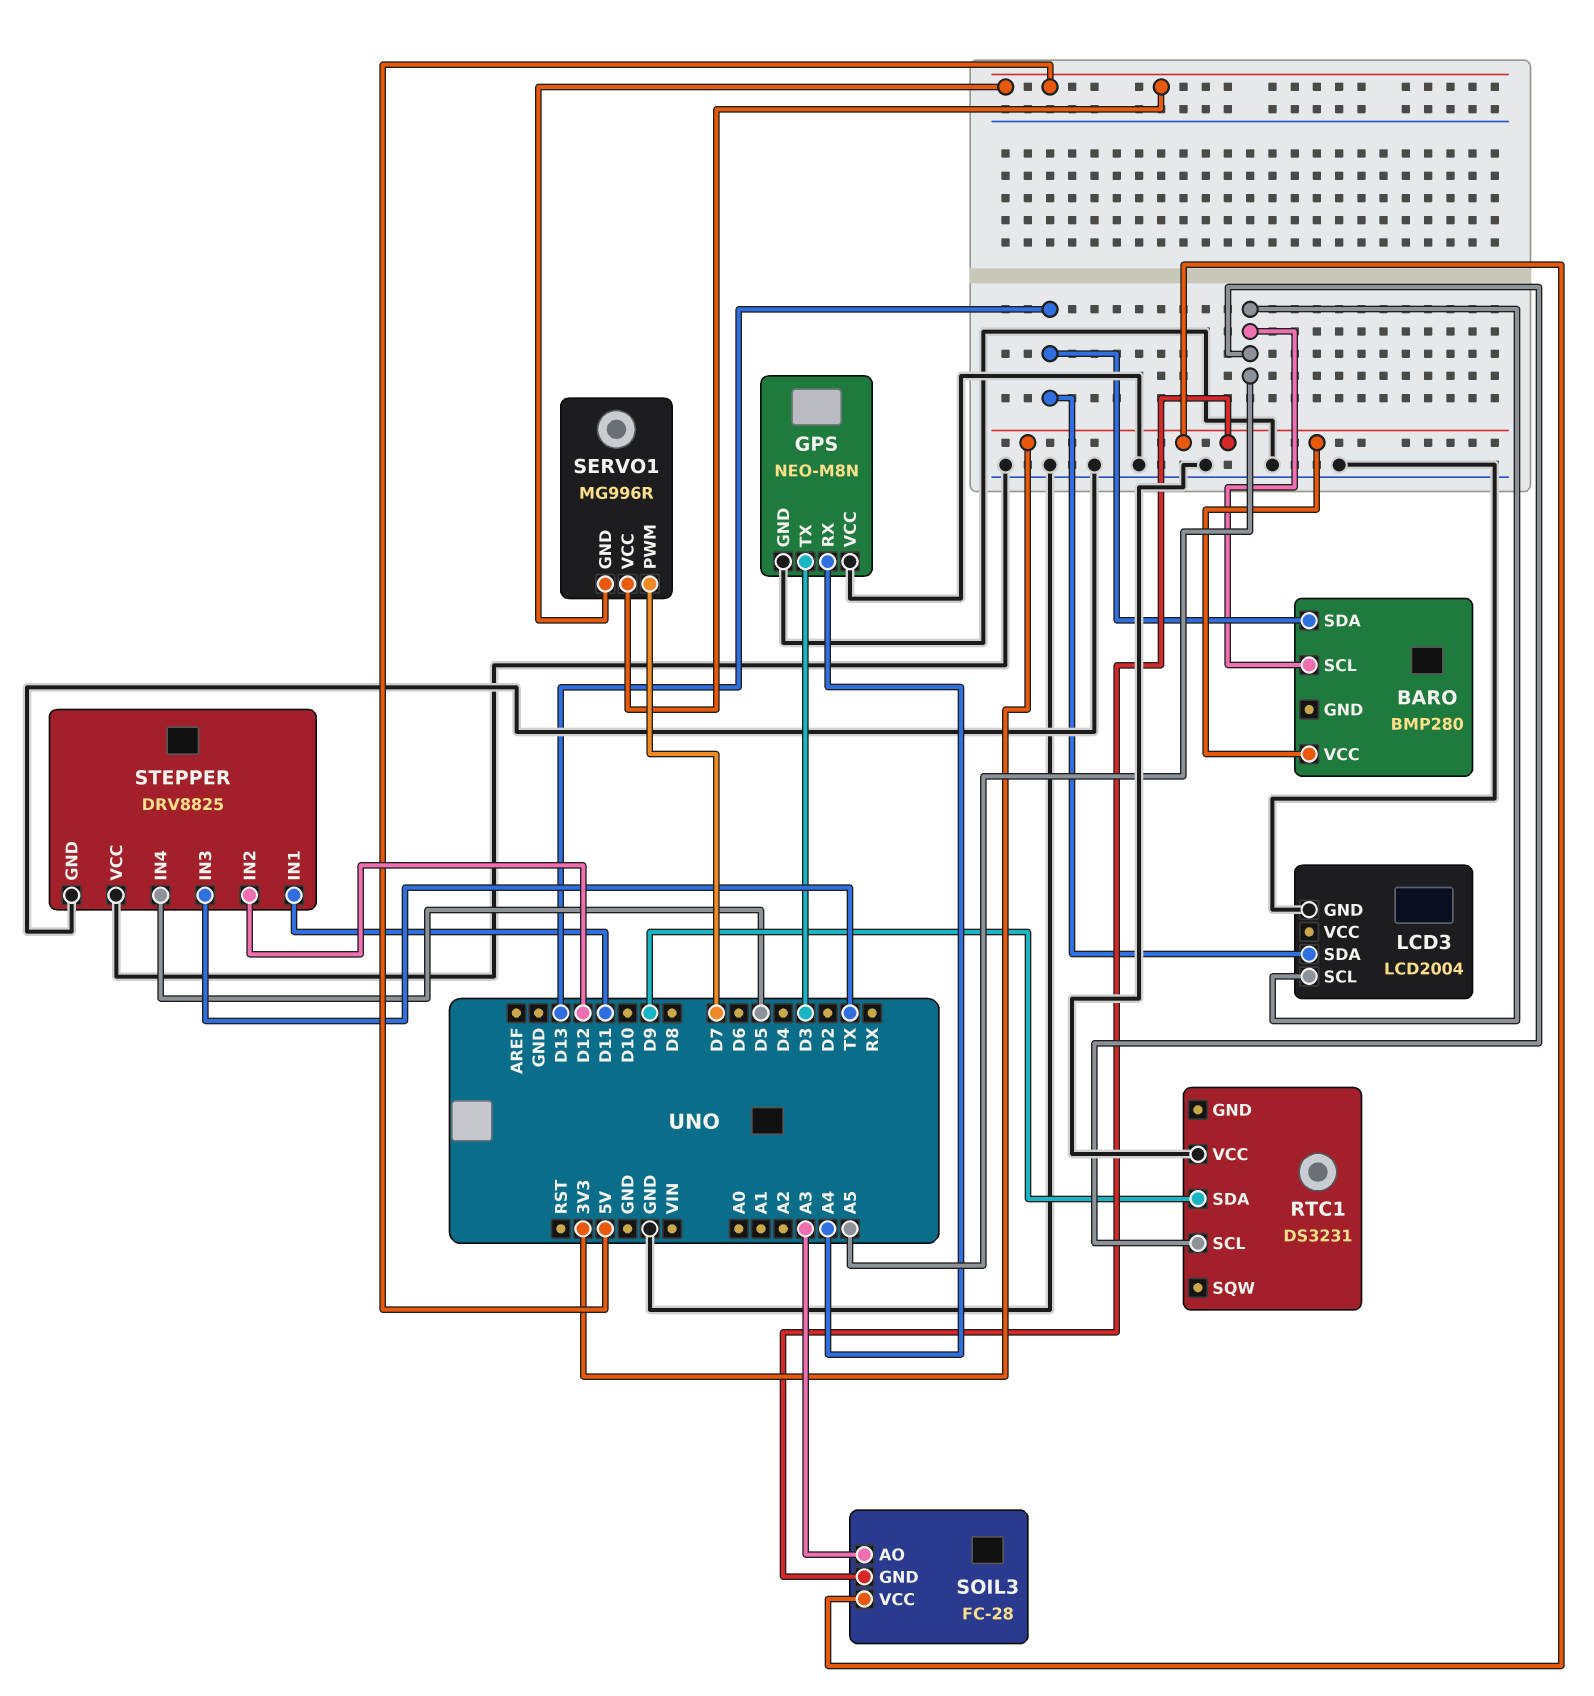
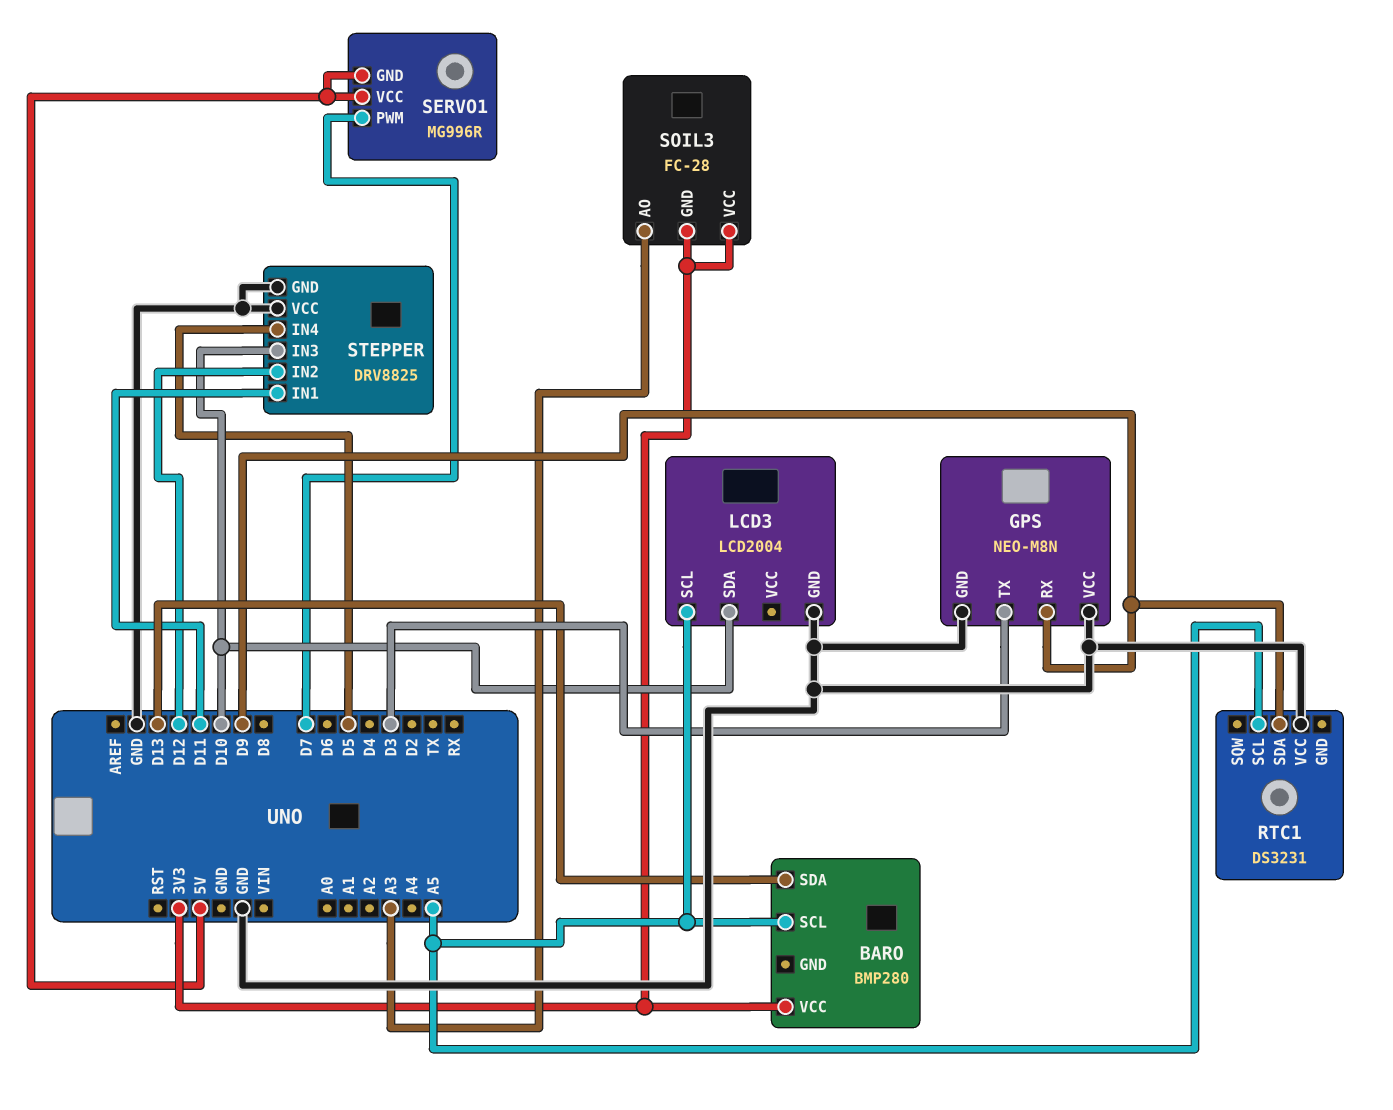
GPS pin RX: A4 -> D9
LCD3 pin SDA: D13 -> D10
STEPPER pin IN3: TX -> D10

